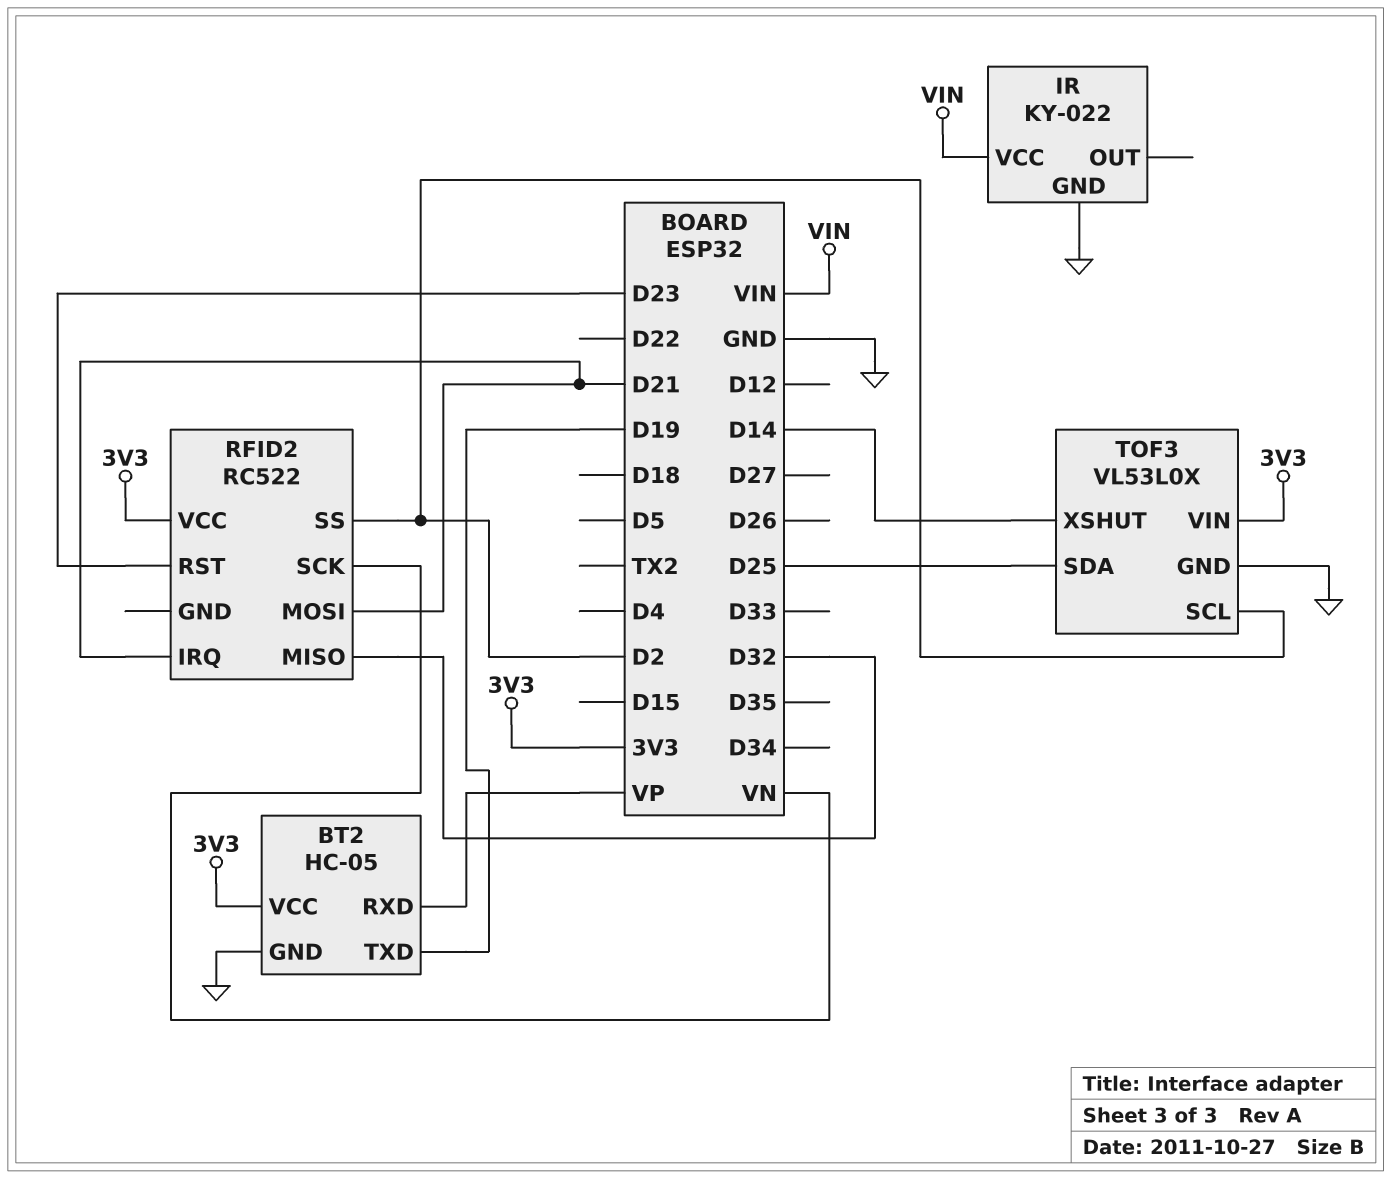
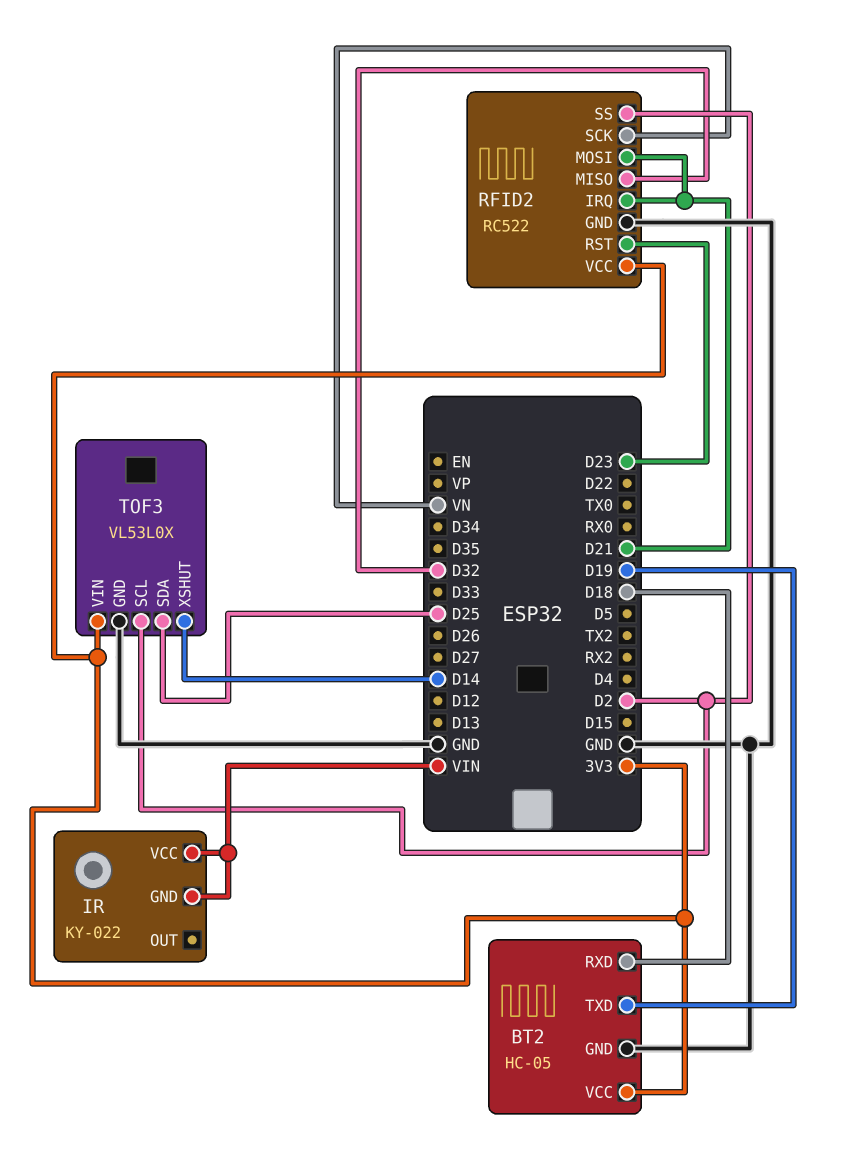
BT2 pin RXD: VP -> D18
IR pin GND: GND -> VIN
RFID2 pin GND: none -> GND

